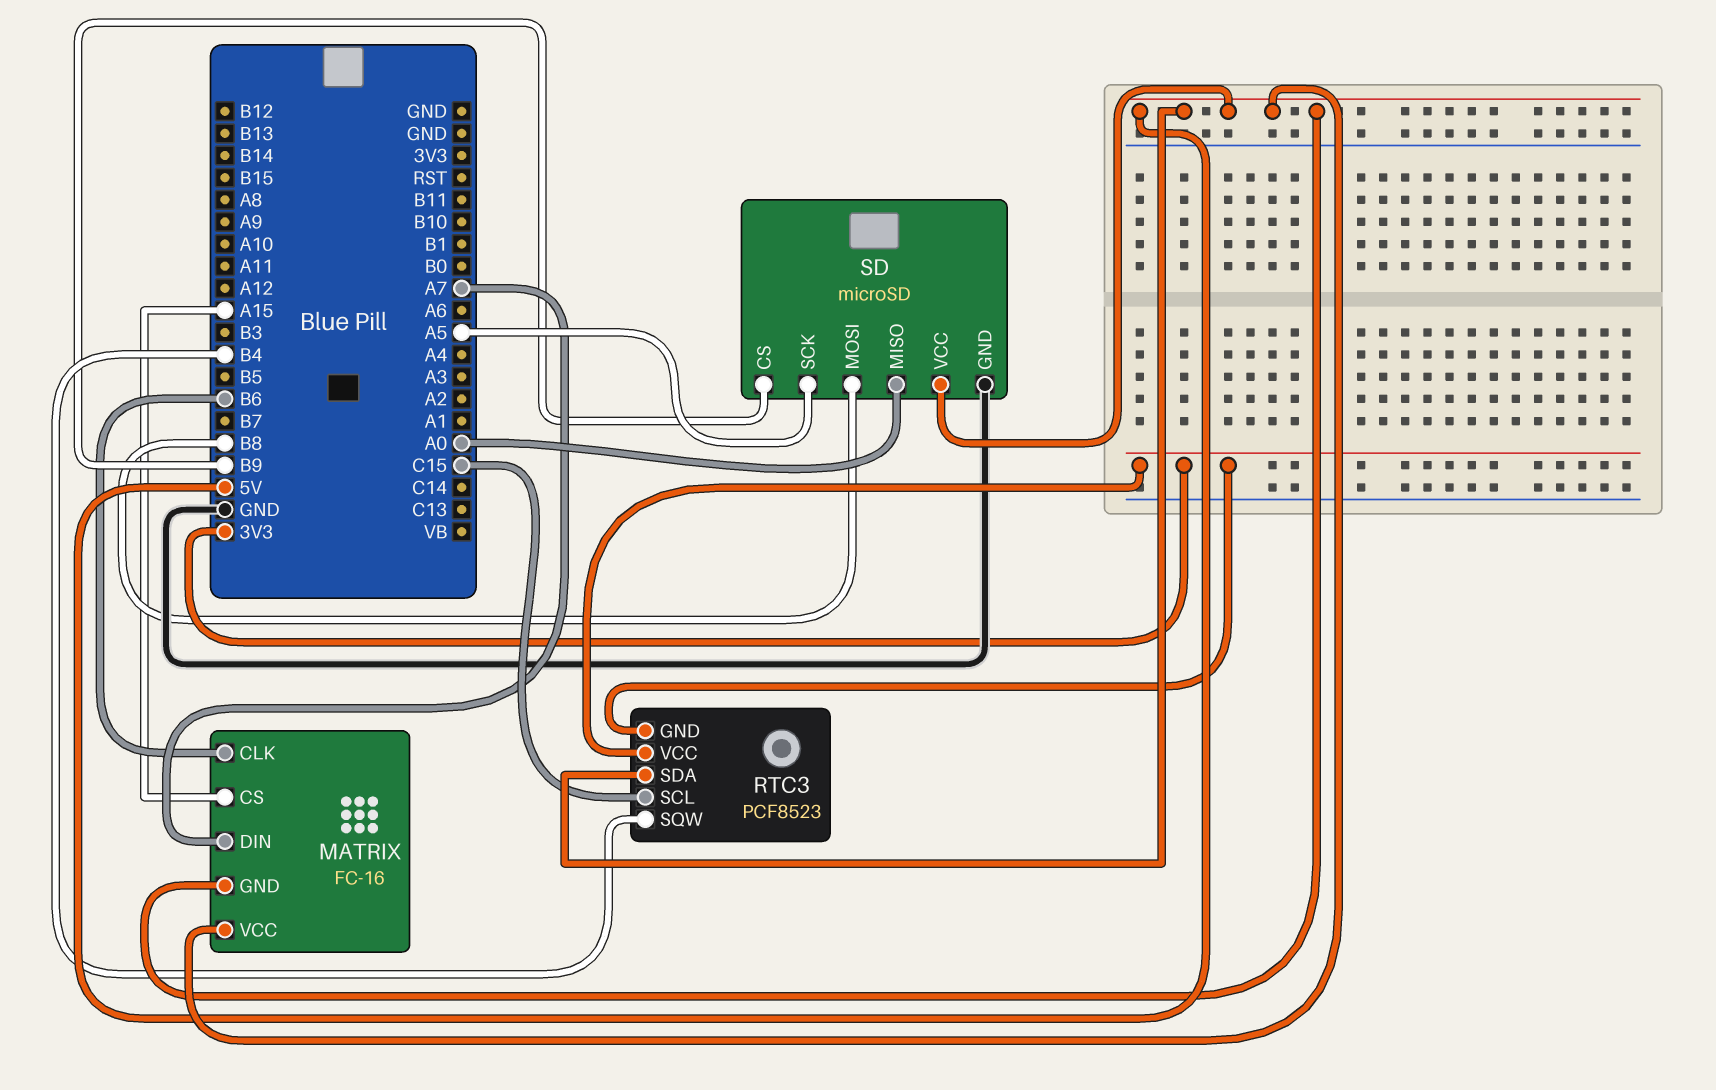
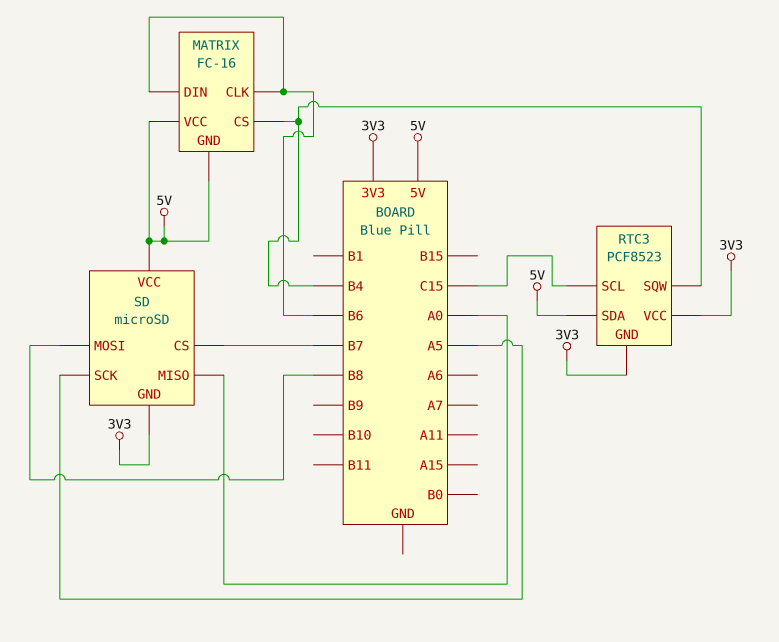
MATRIX pin CS: A15 -> B4
MATRIX pin DIN: A7 -> B6
SD pin CS: B9 -> B7
SD pin GND: GND -> 3V3

